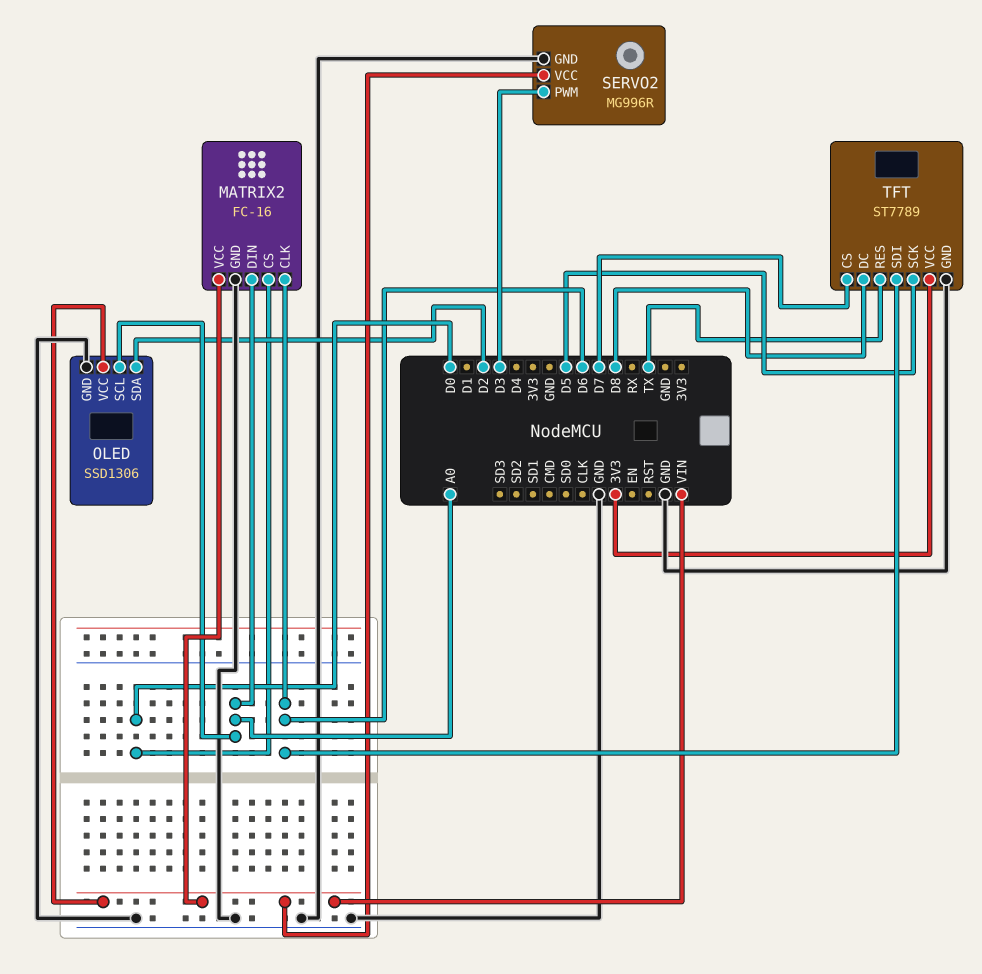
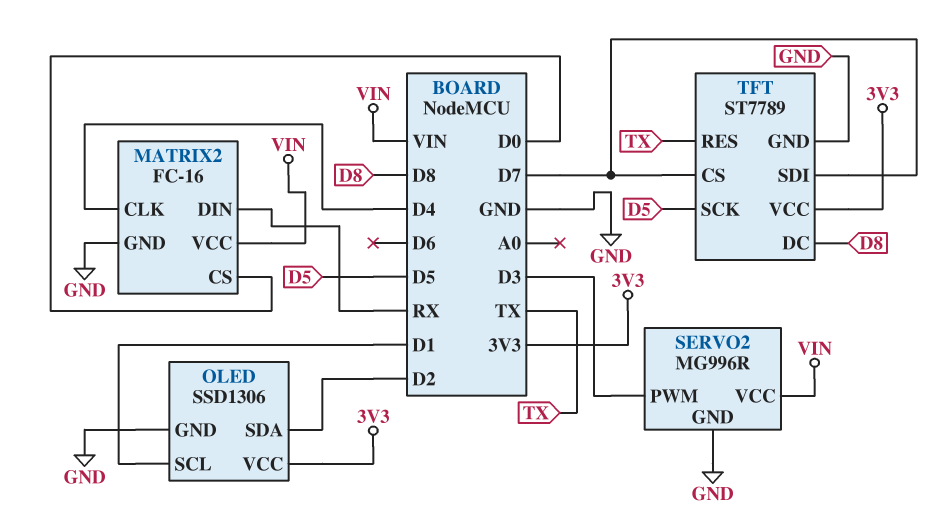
MATRIX2 pin CLK: D6 -> D4
MATRIX2 pin DIN: A0 -> RX
OLED pin SCL: A0 -> D1
OLED pin VCC: VIN -> 3V3
TFT pin SDI: D6 -> D7

